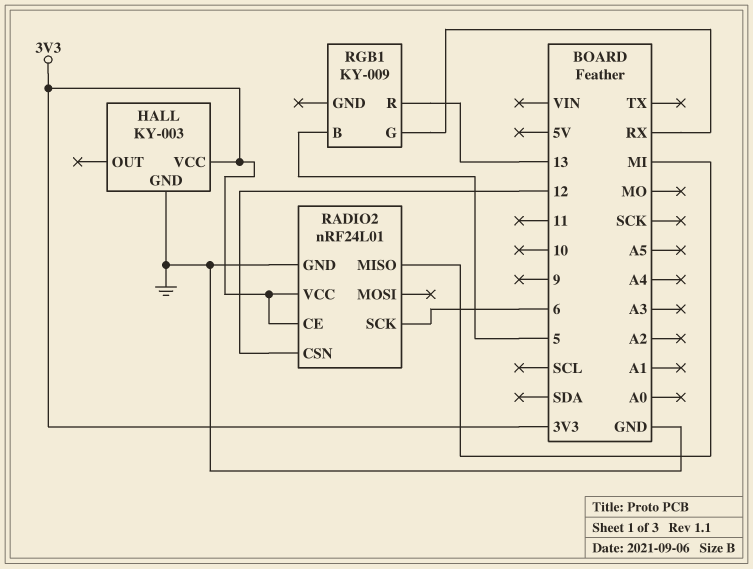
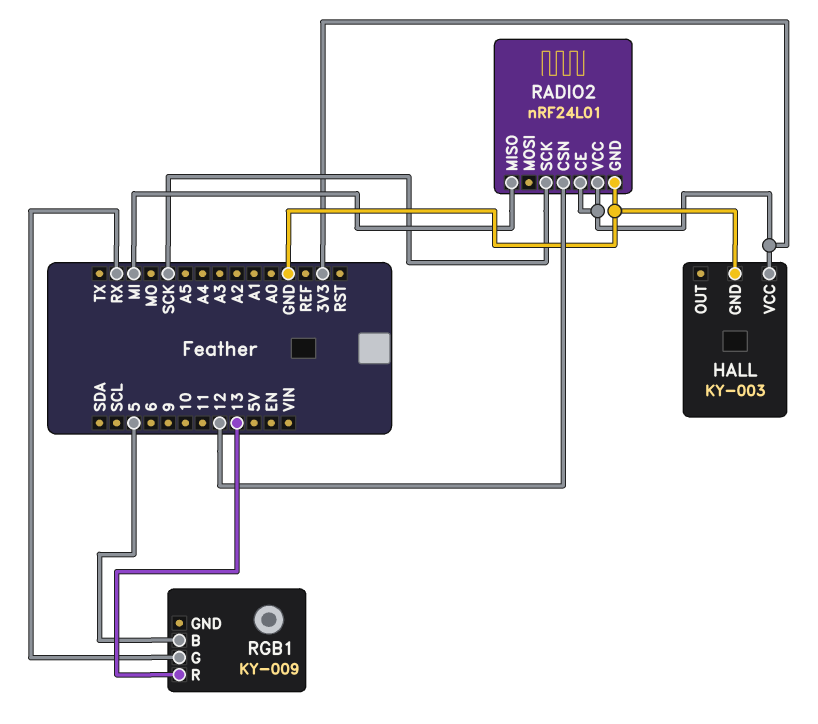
RADIO2 pin SCK: 6 -> SCK

